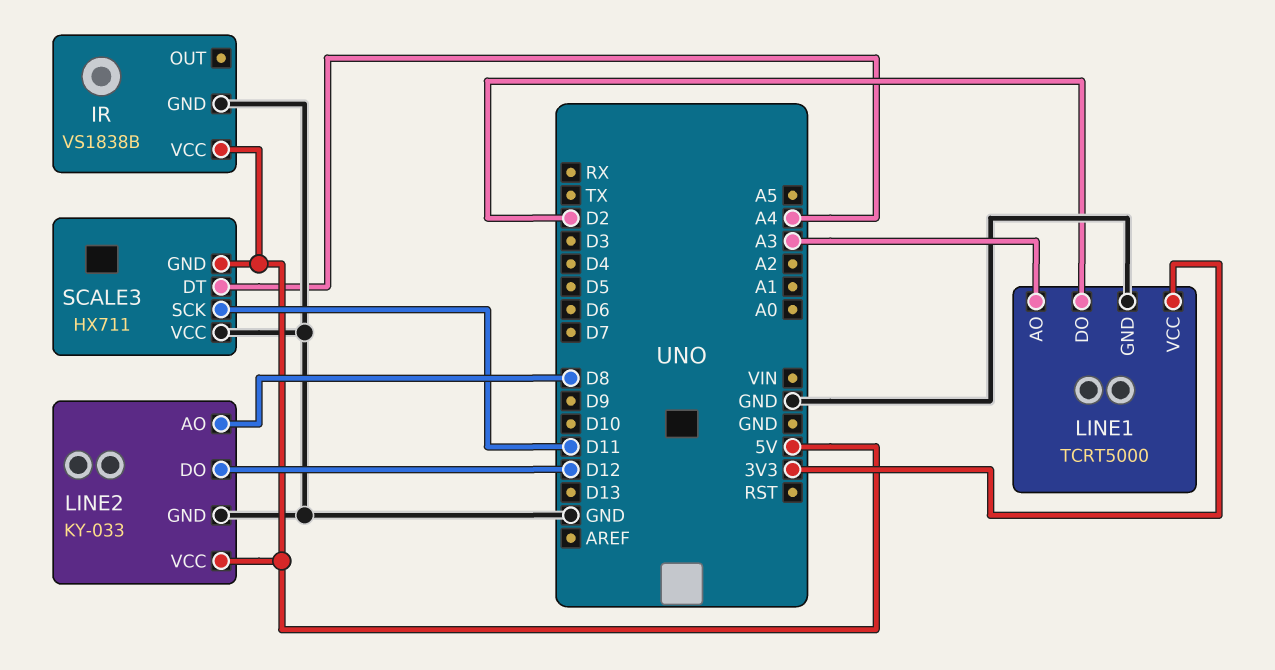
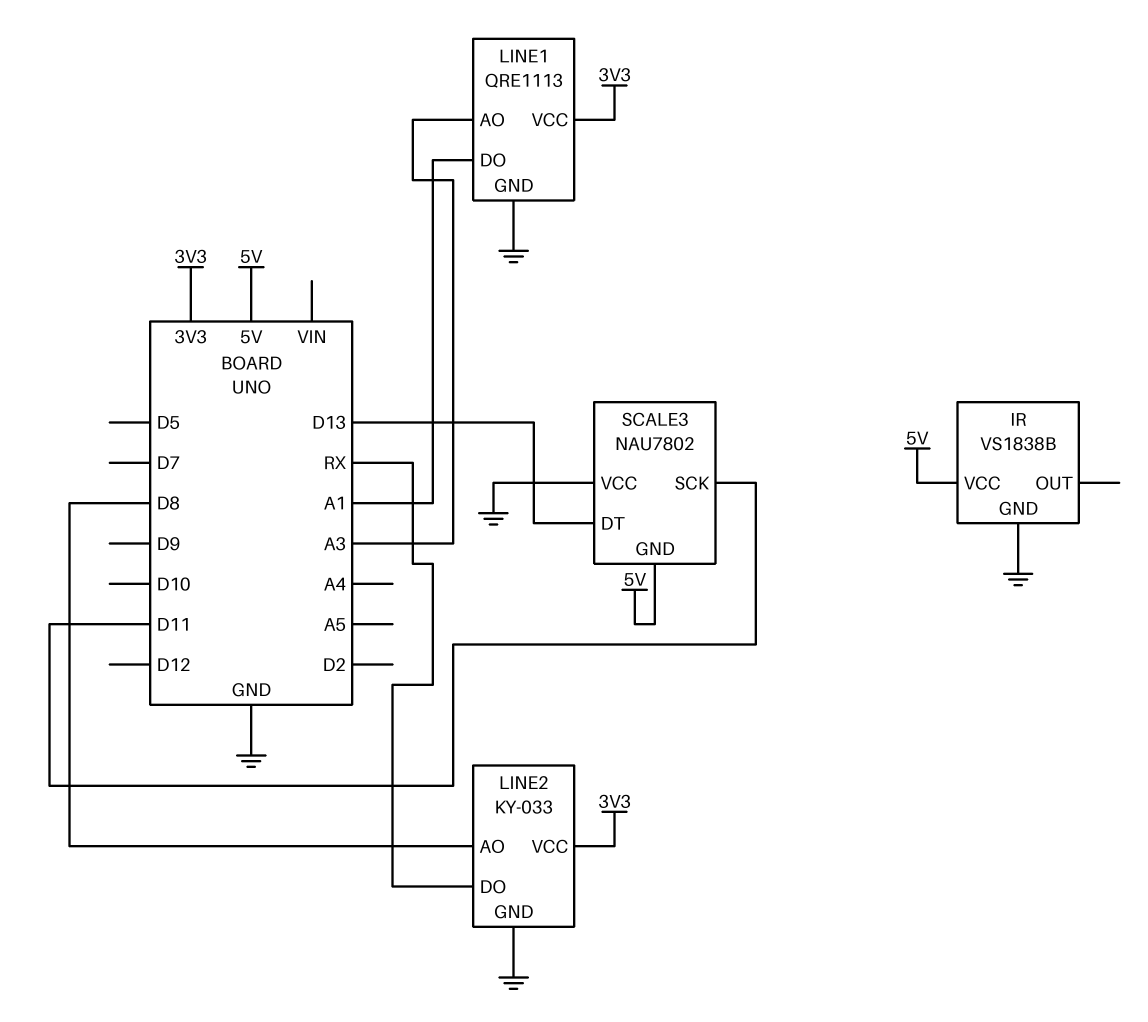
LINE1: TCRT5000 -> QRE1113
LINE1 pin DO: D2 -> A1
LINE2 pin DO: D12 -> RX
LINE2 pin VCC: 5V -> 3V3
SCALE3: HX711 -> NAU7802
SCALE3 pin DT: A4 -> D13

